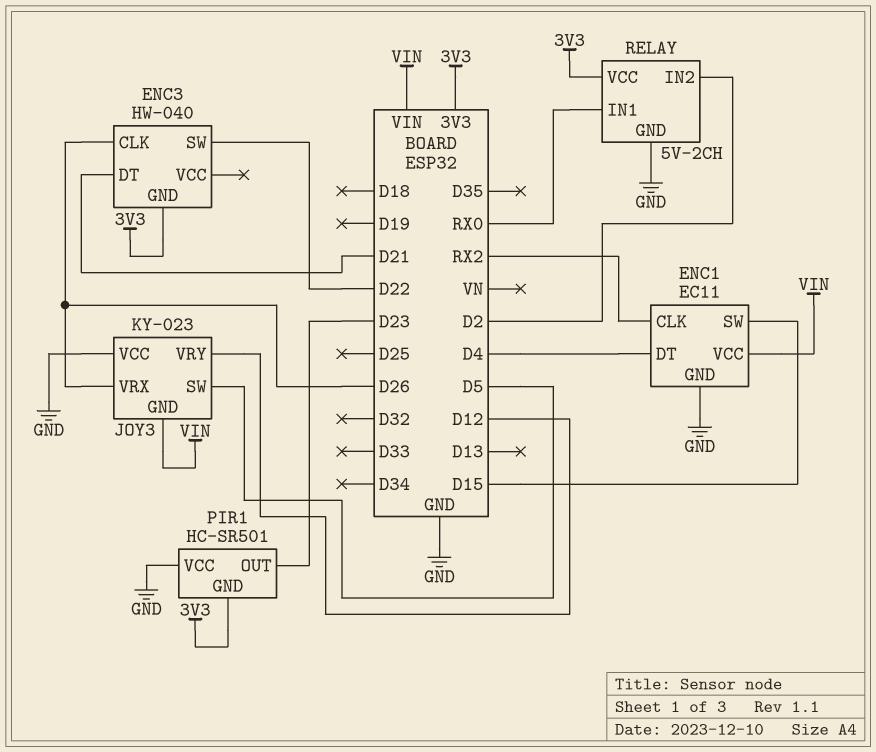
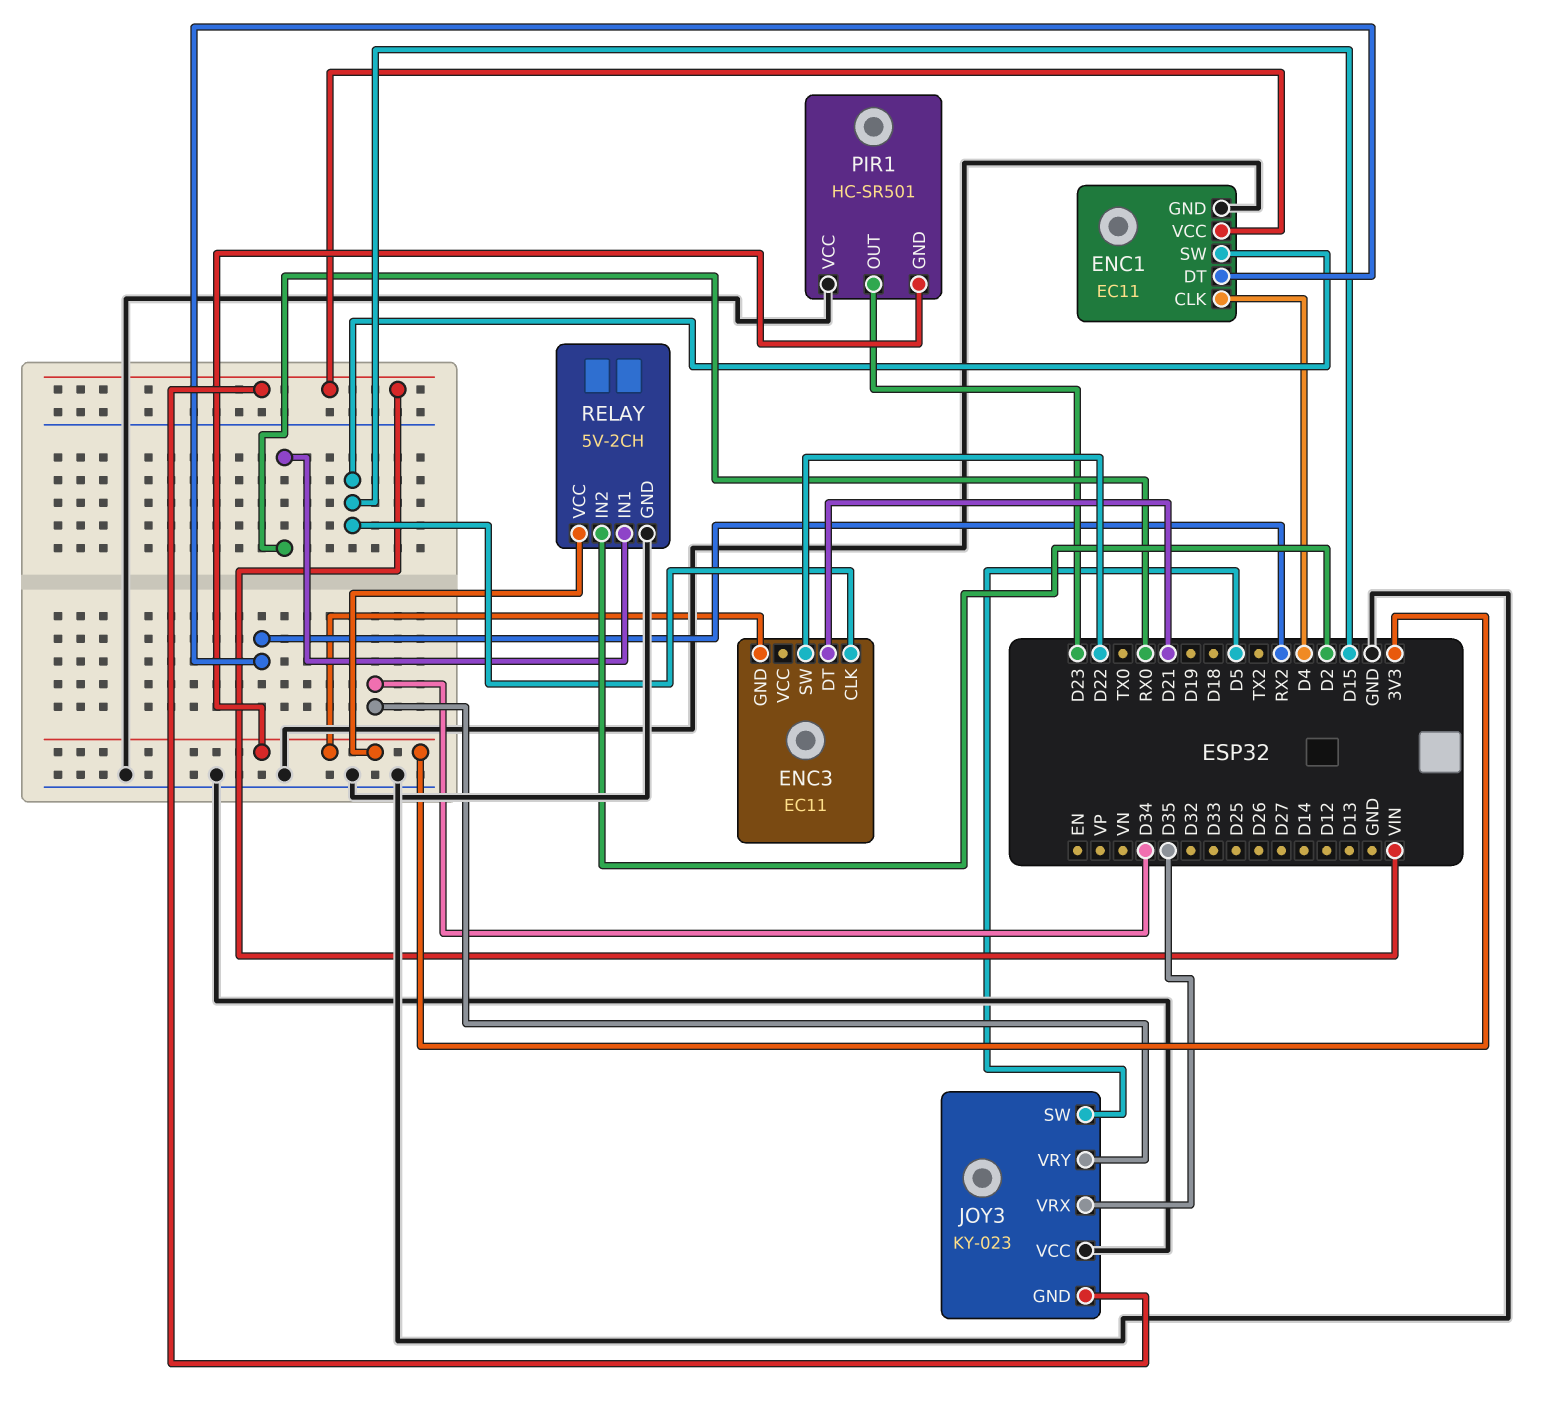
ENC1 pin CLK: RX2 -> D4
ENC1 pin DT: D4 -> RX2
ENC3: HW-040 -> EC11
ENC3 pin CLK: D26 -> D15
JOY3 pin VRX: D26 -> D35
JOY3 pin VRY: D12 -> D34

